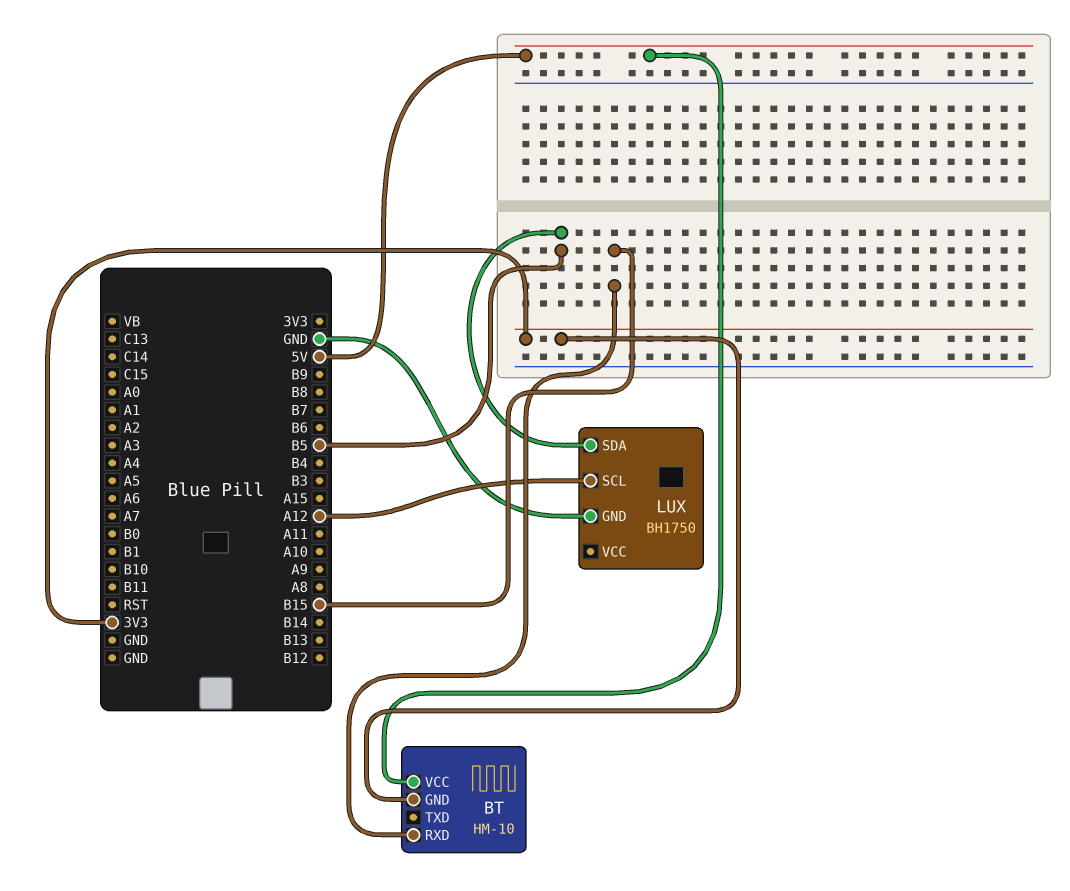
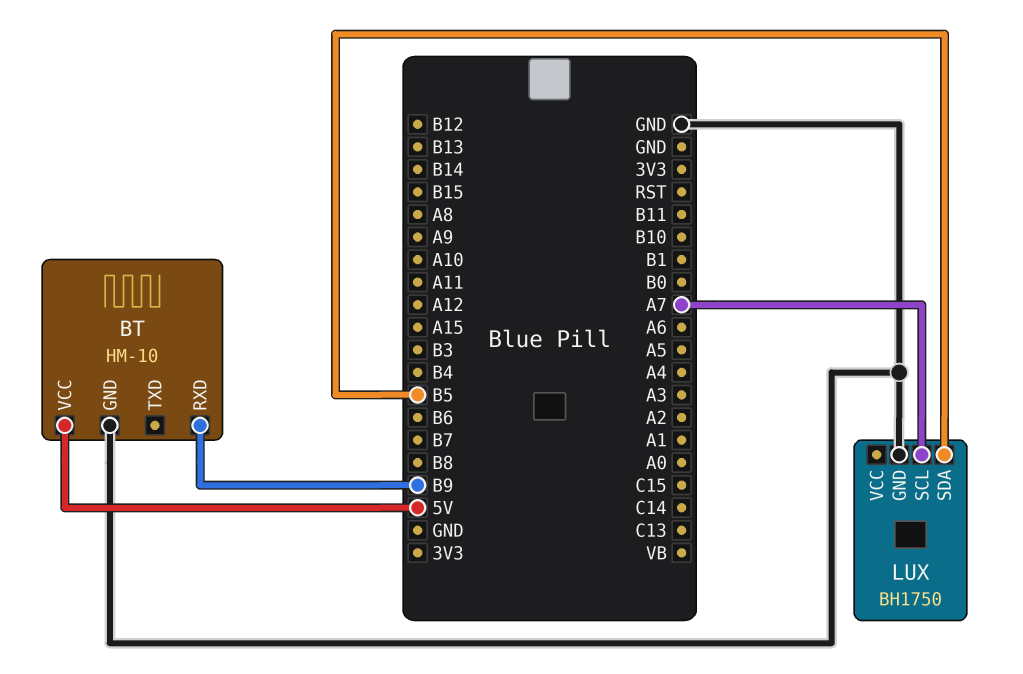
BT pin GND: 3V3 -> GND
BT pin RXD: B15 -> B9
LUX pin SCL: A12 -> A7

